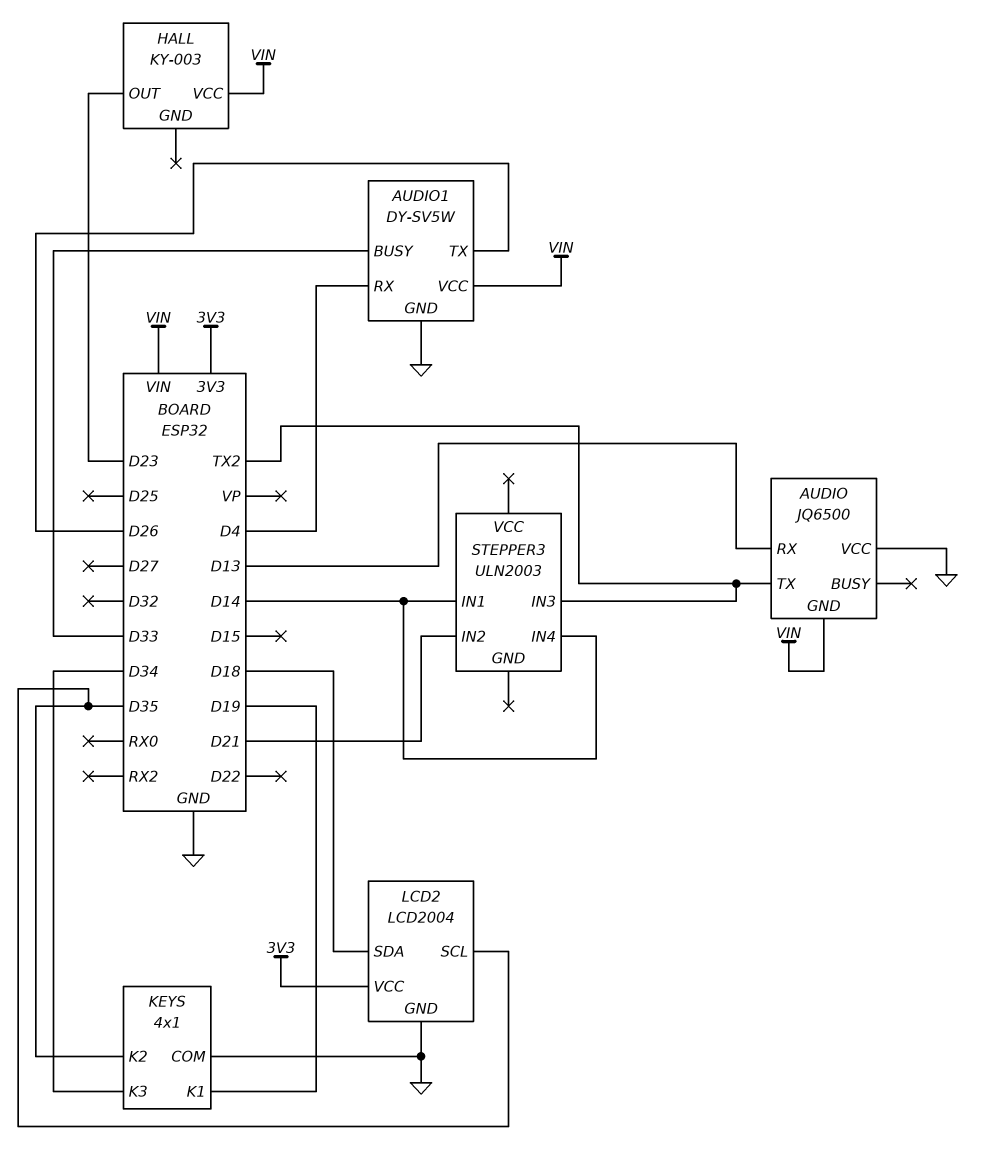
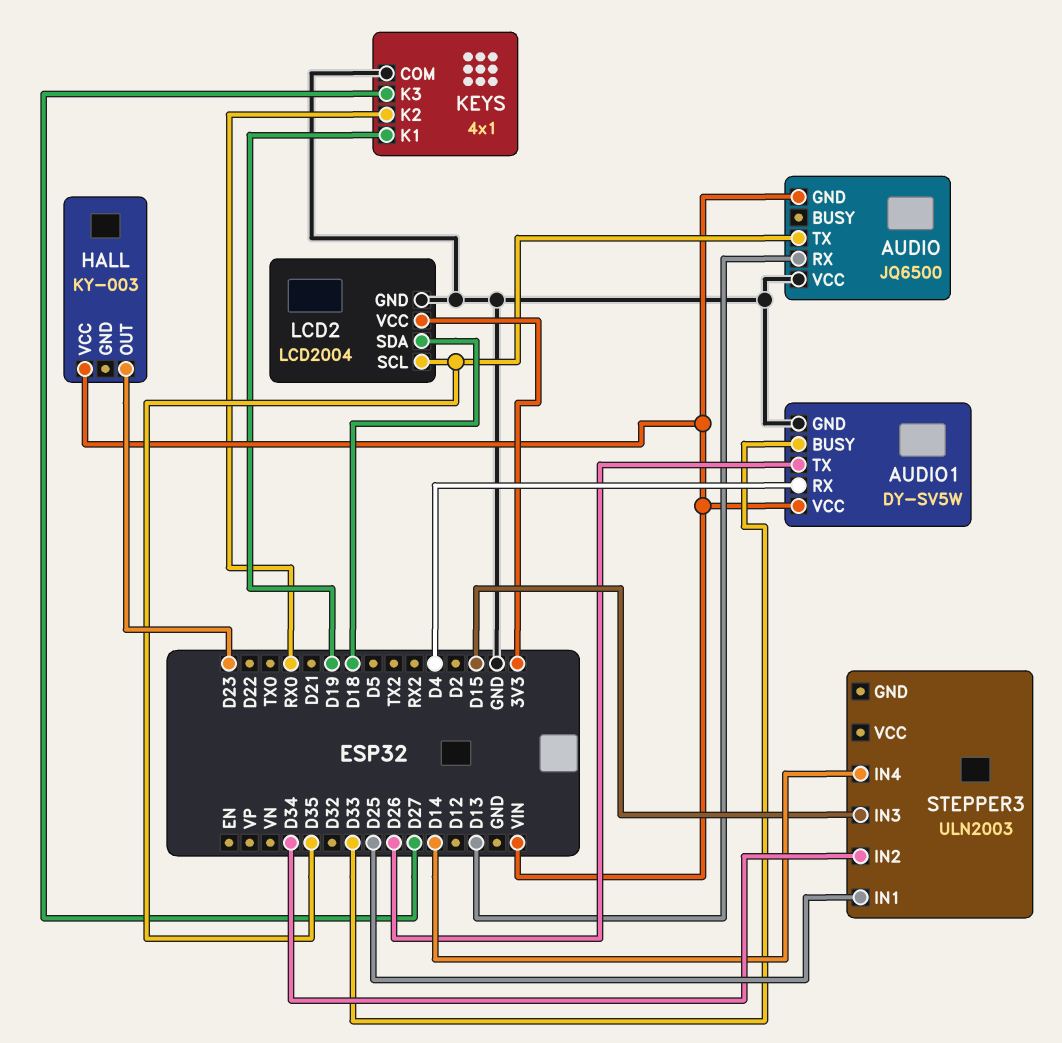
AUDIO pin TX: TX2 -> D35
KEYS pin K2: D35 -> RX0
KEYS pin K3: D34 -> D27
STEPPER3 pin IN1: D14 -> D25
STEPPER3 pin IN2: D21 -> D34
STEPPER3 pin IN3: TX2 -> D15

